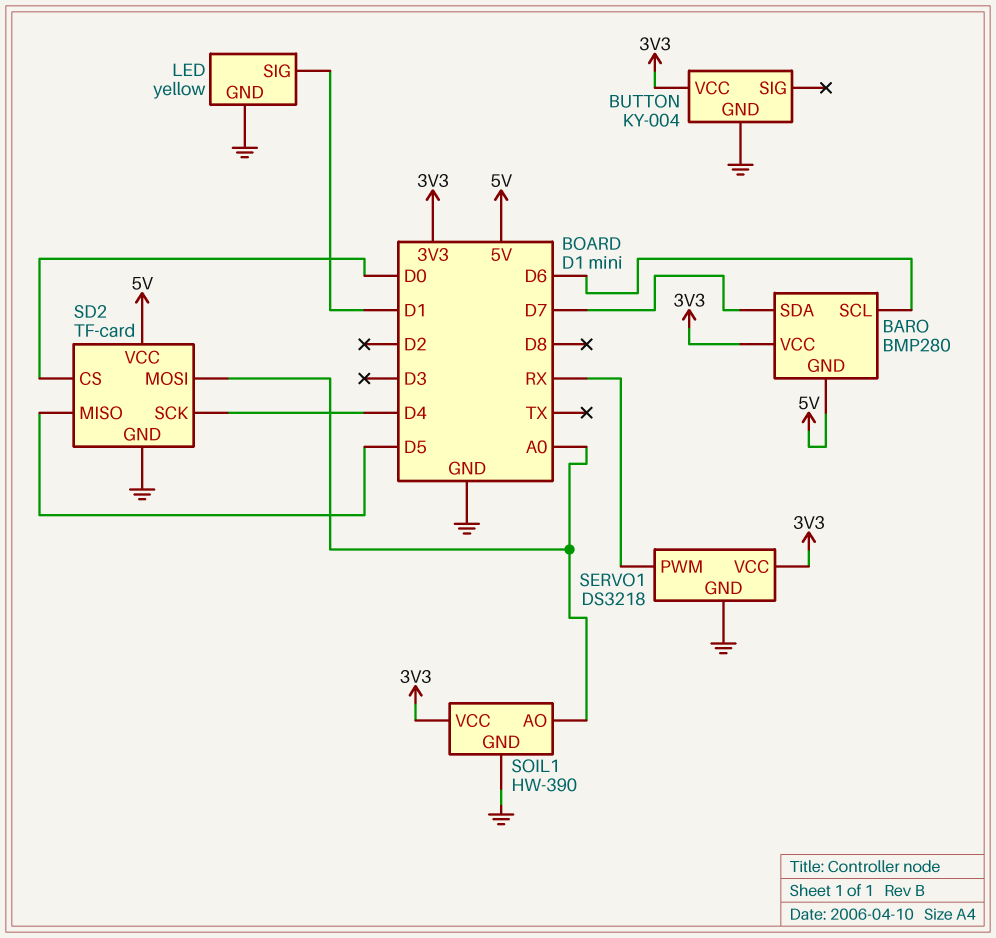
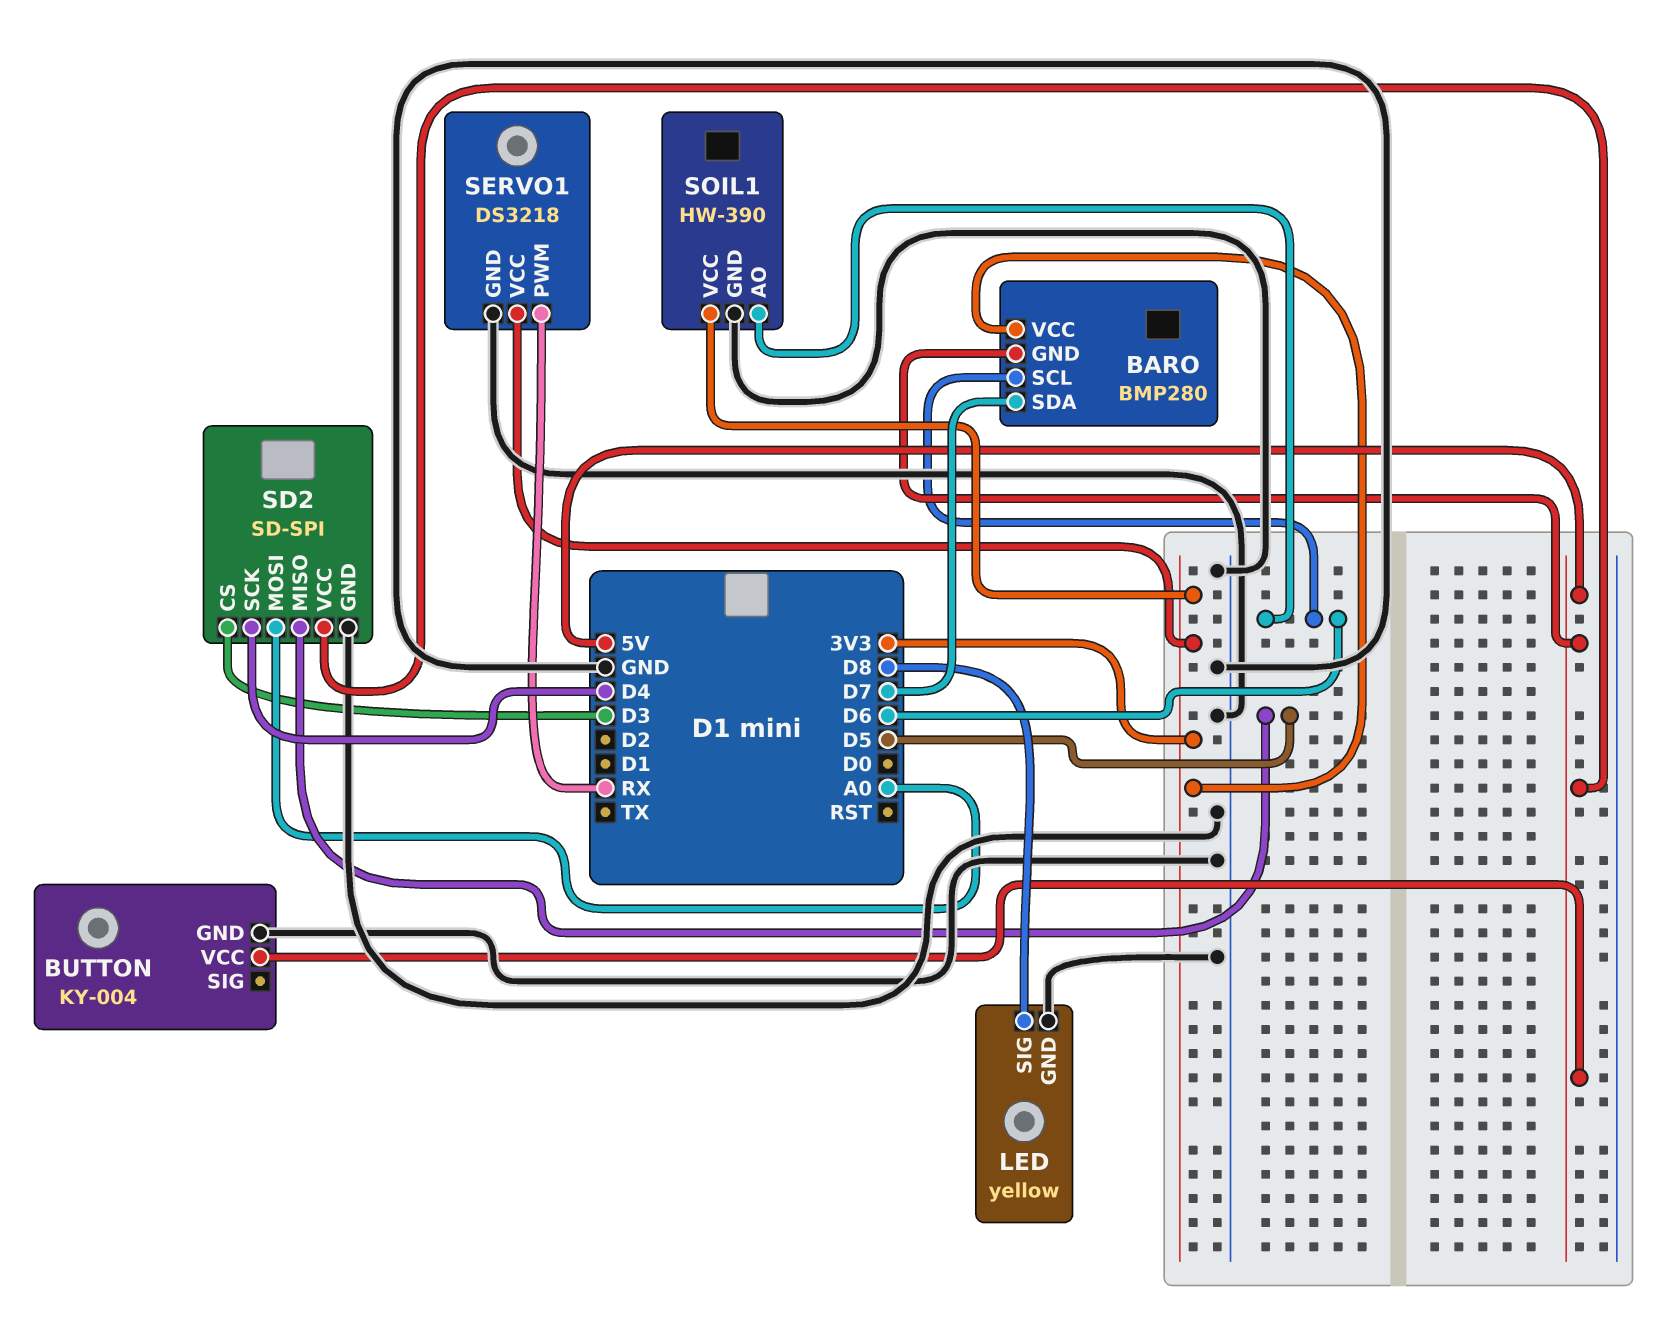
BUTTON pin VCC: 3V3 -> 5V
LED pin SIG: D1 -> D8
SD2: TF-card -> SD-SPI
SD2 pin CS: D0 -> D3
SOIL1 pin AO: A0 -> D6

